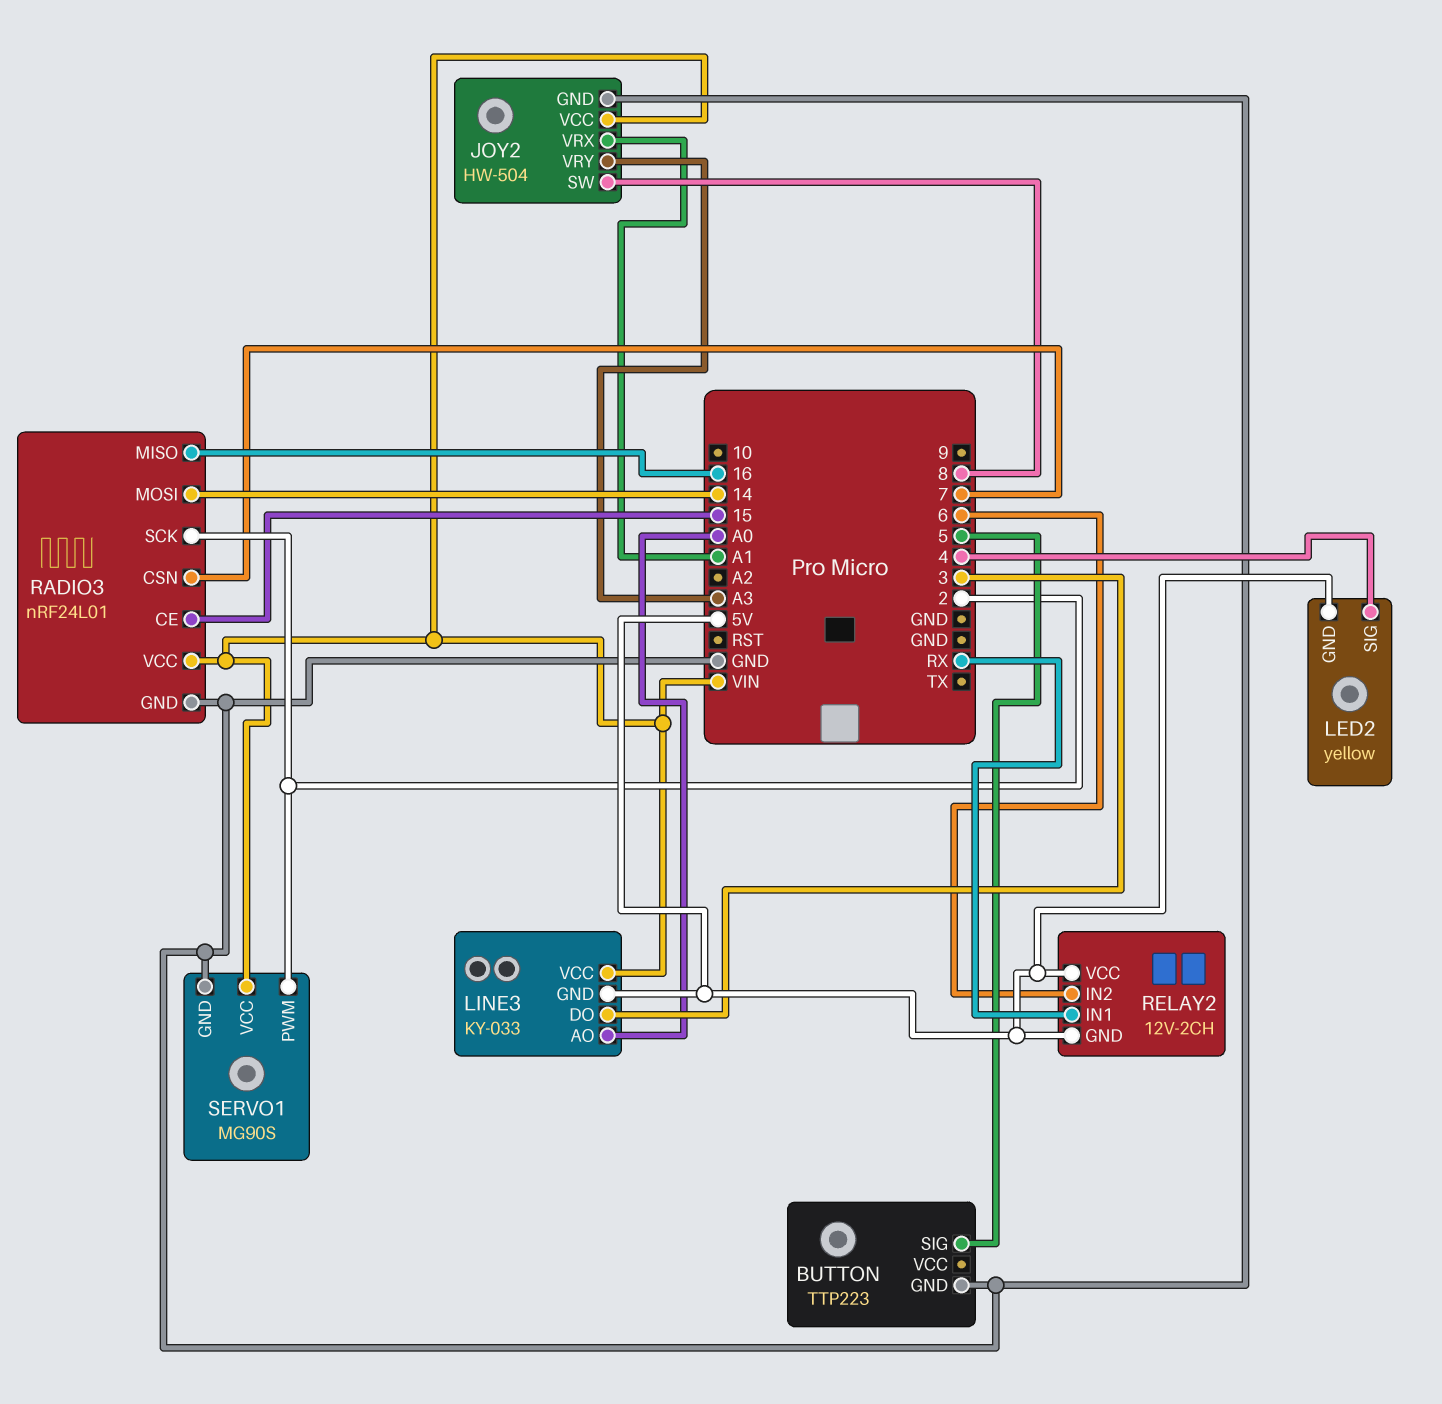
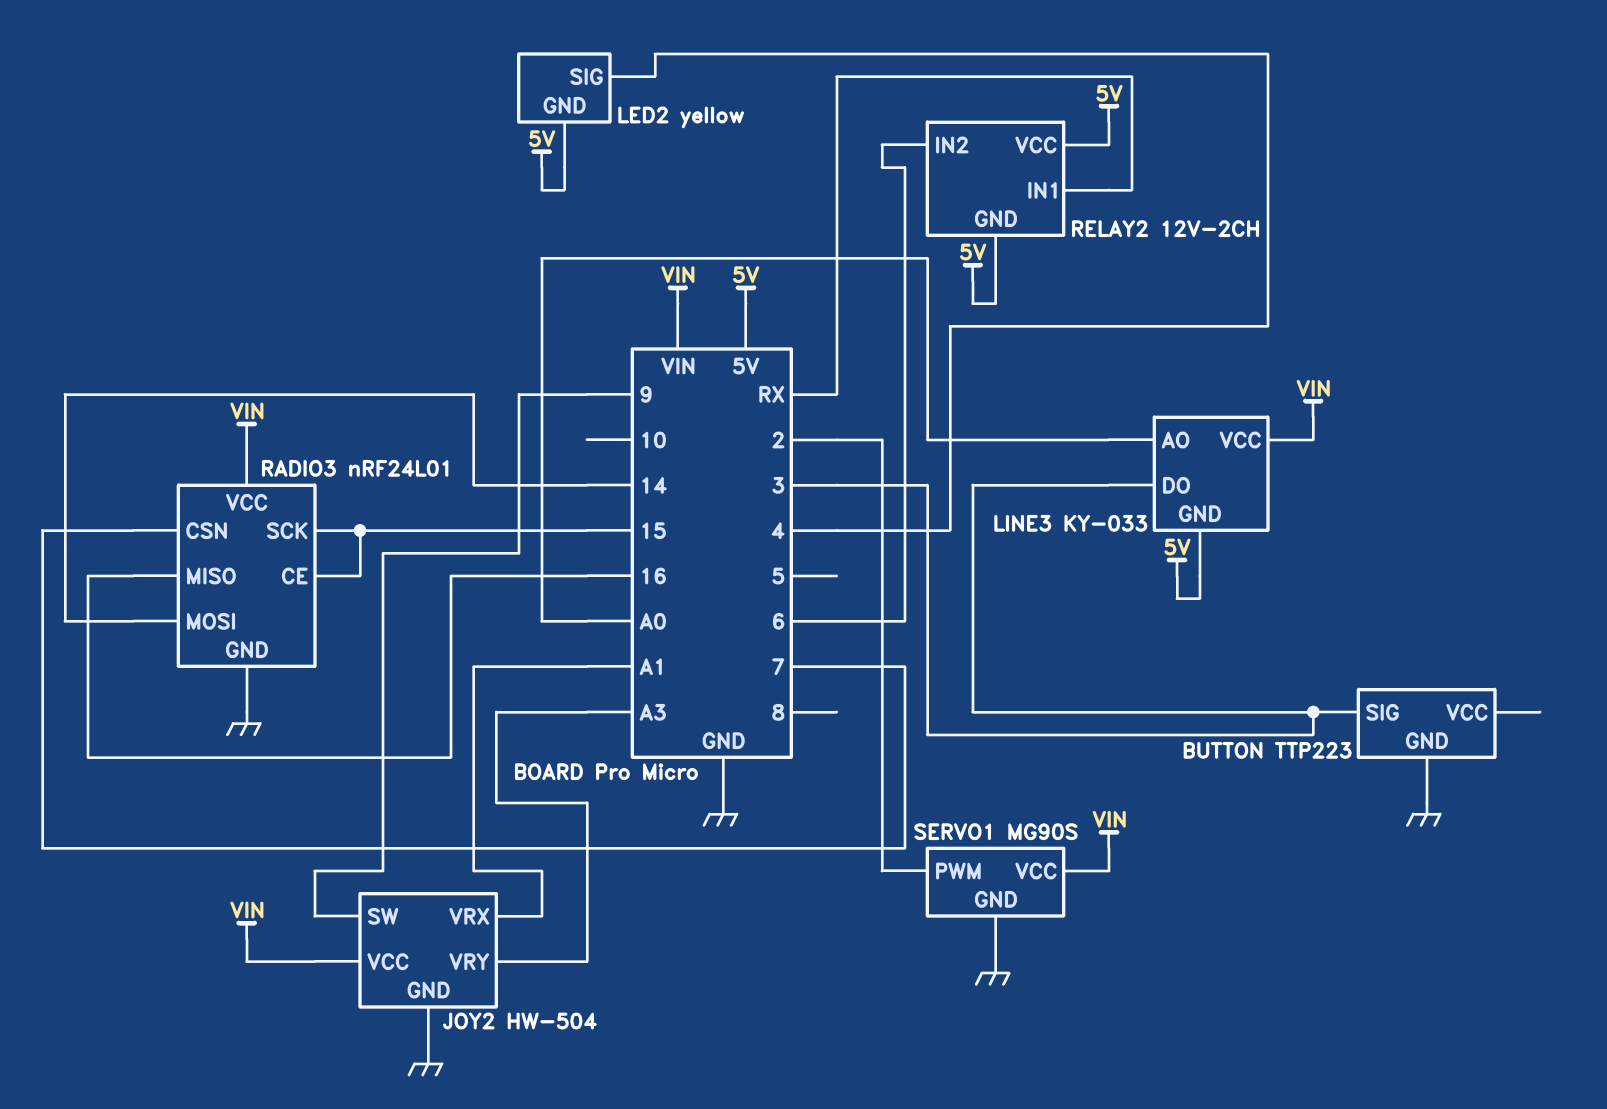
BUTTON pin SIG: 5 -> 3
JOY2 pin SW: 8 -> 9
RADIO3 pin SCK: 2 -> 15

